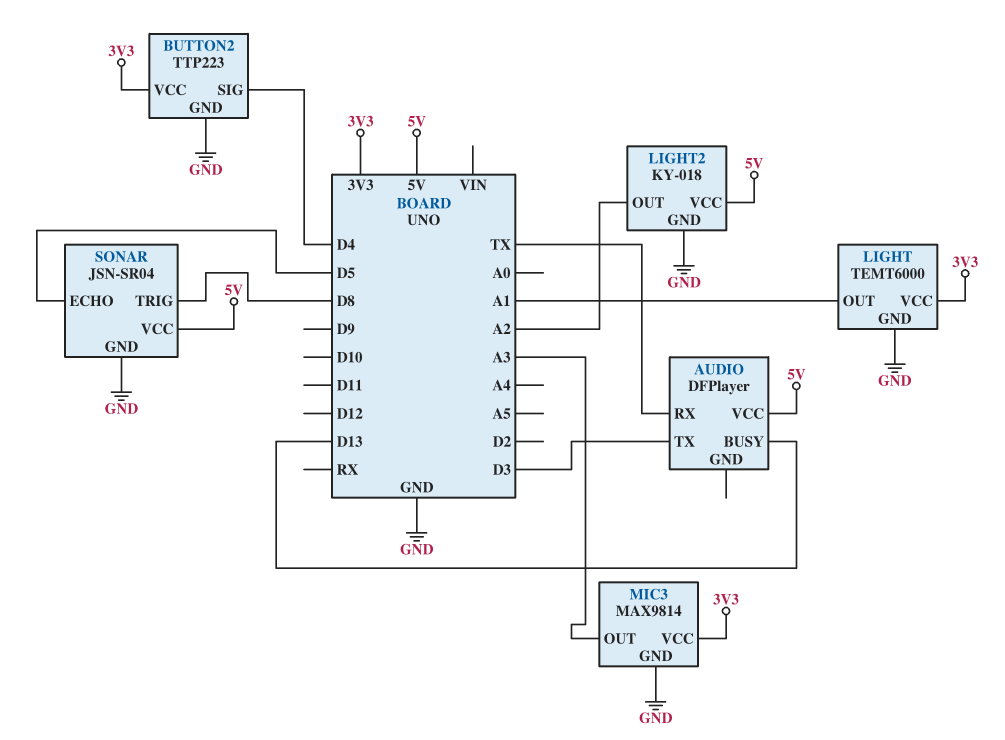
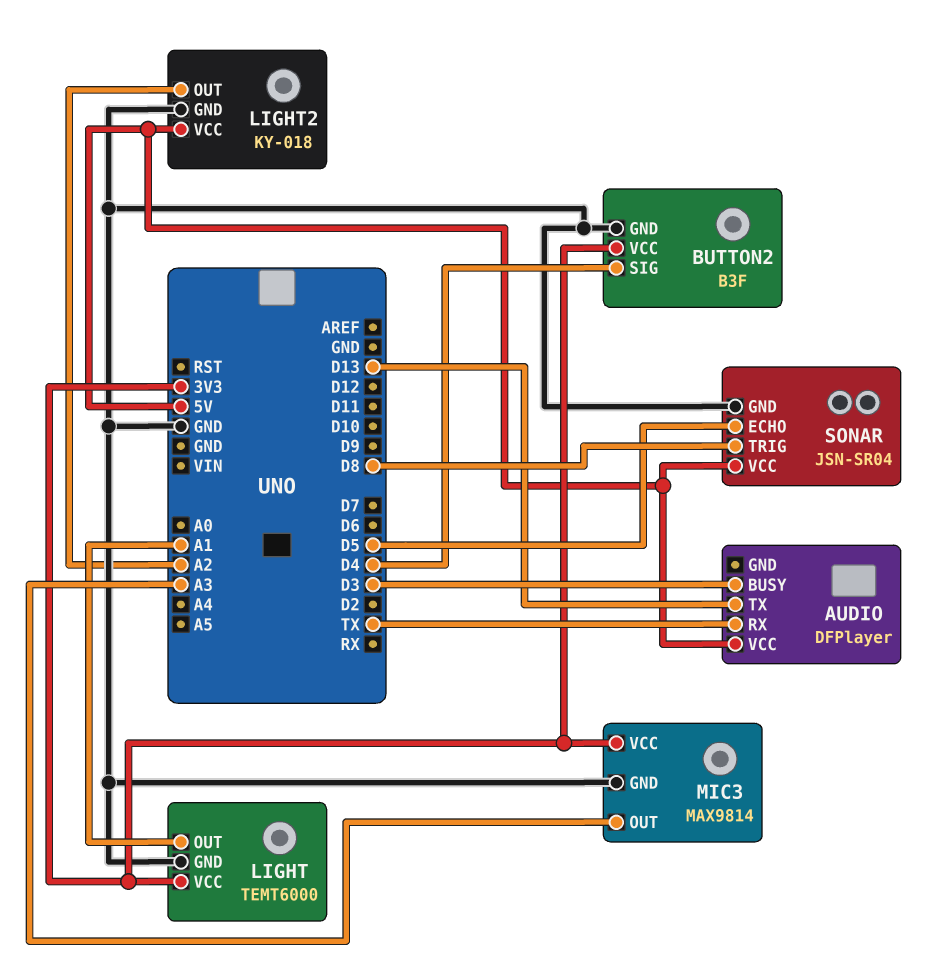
AUDIO pin BUSY: D13 -> D3
AUDIO pin TX: D3 -> D13
BUTTON2: TTP223 -> B3F

